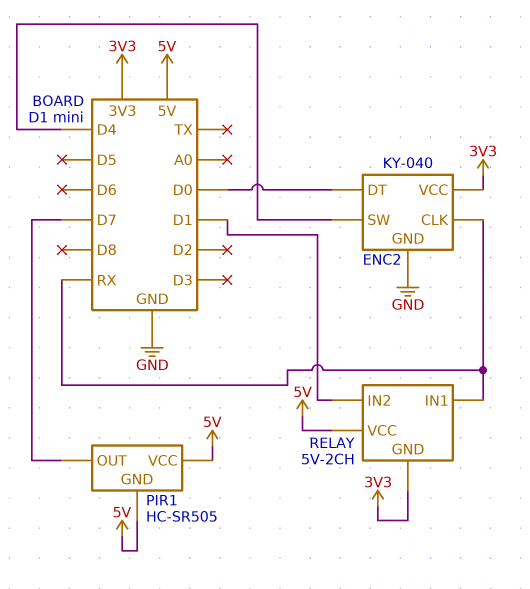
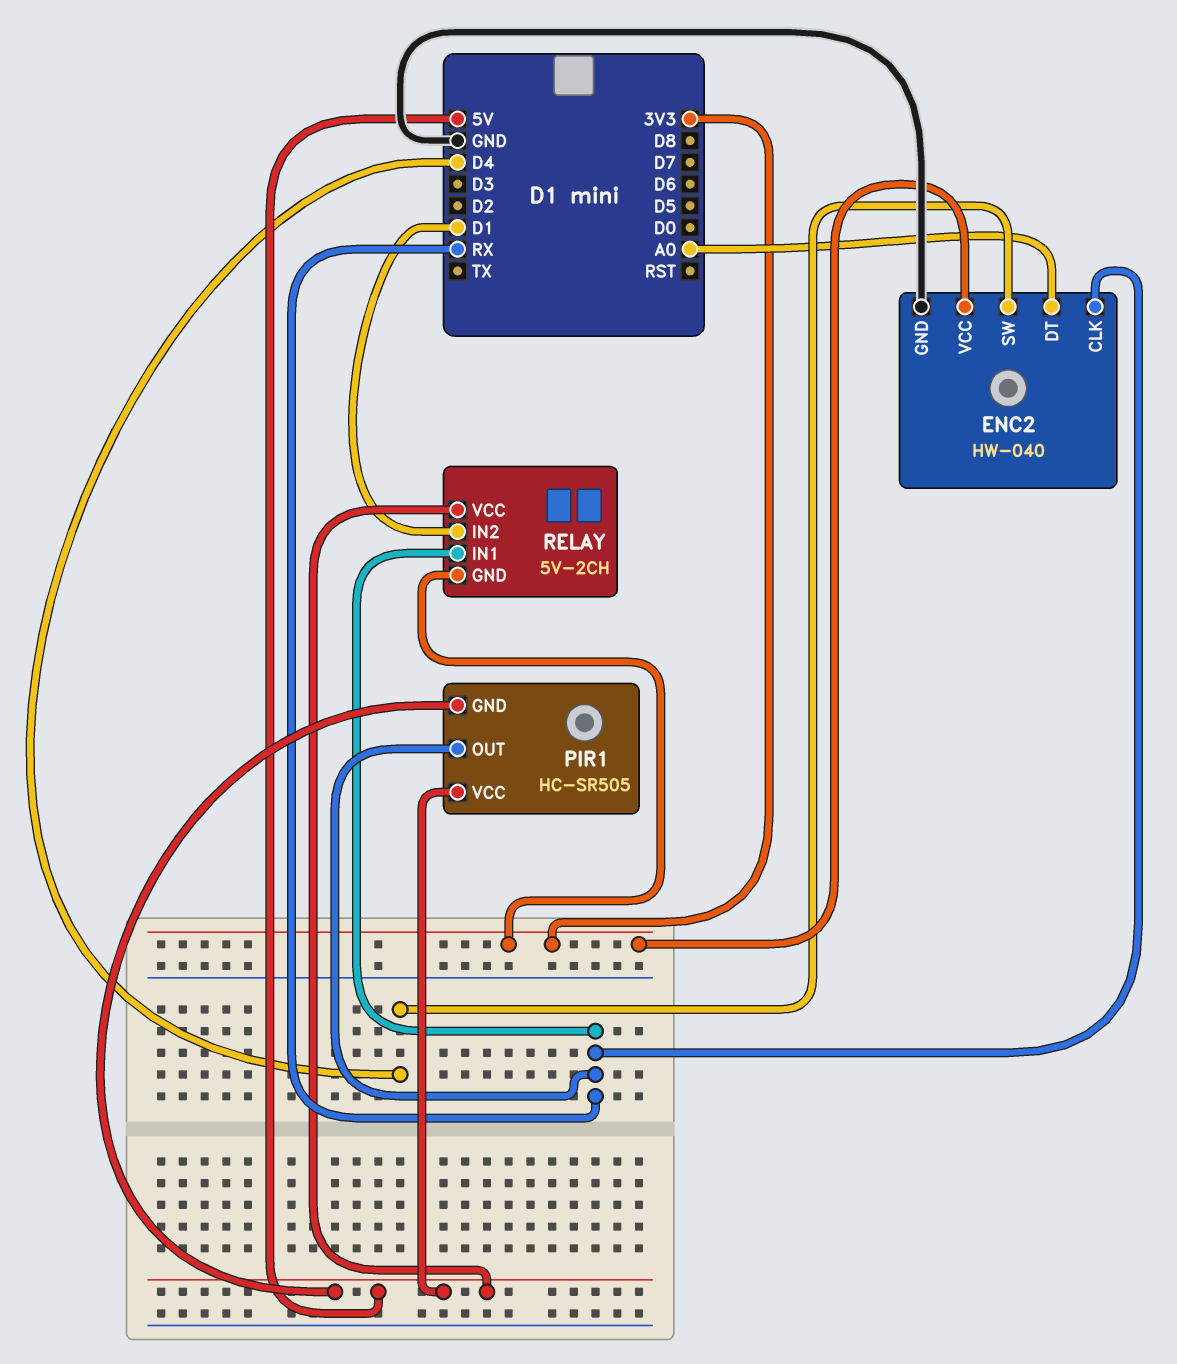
ENC2: KY-040 -> HW-040
ENC2 pin DT: D0 -> A0
PIR1 pin OUT: D7 -> RX

